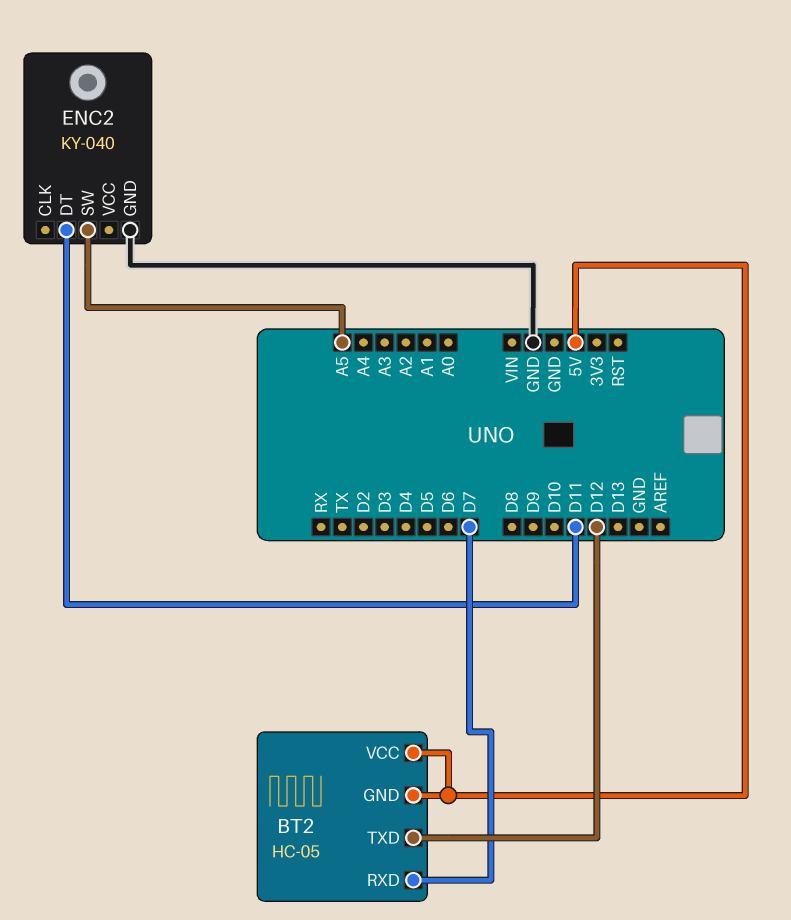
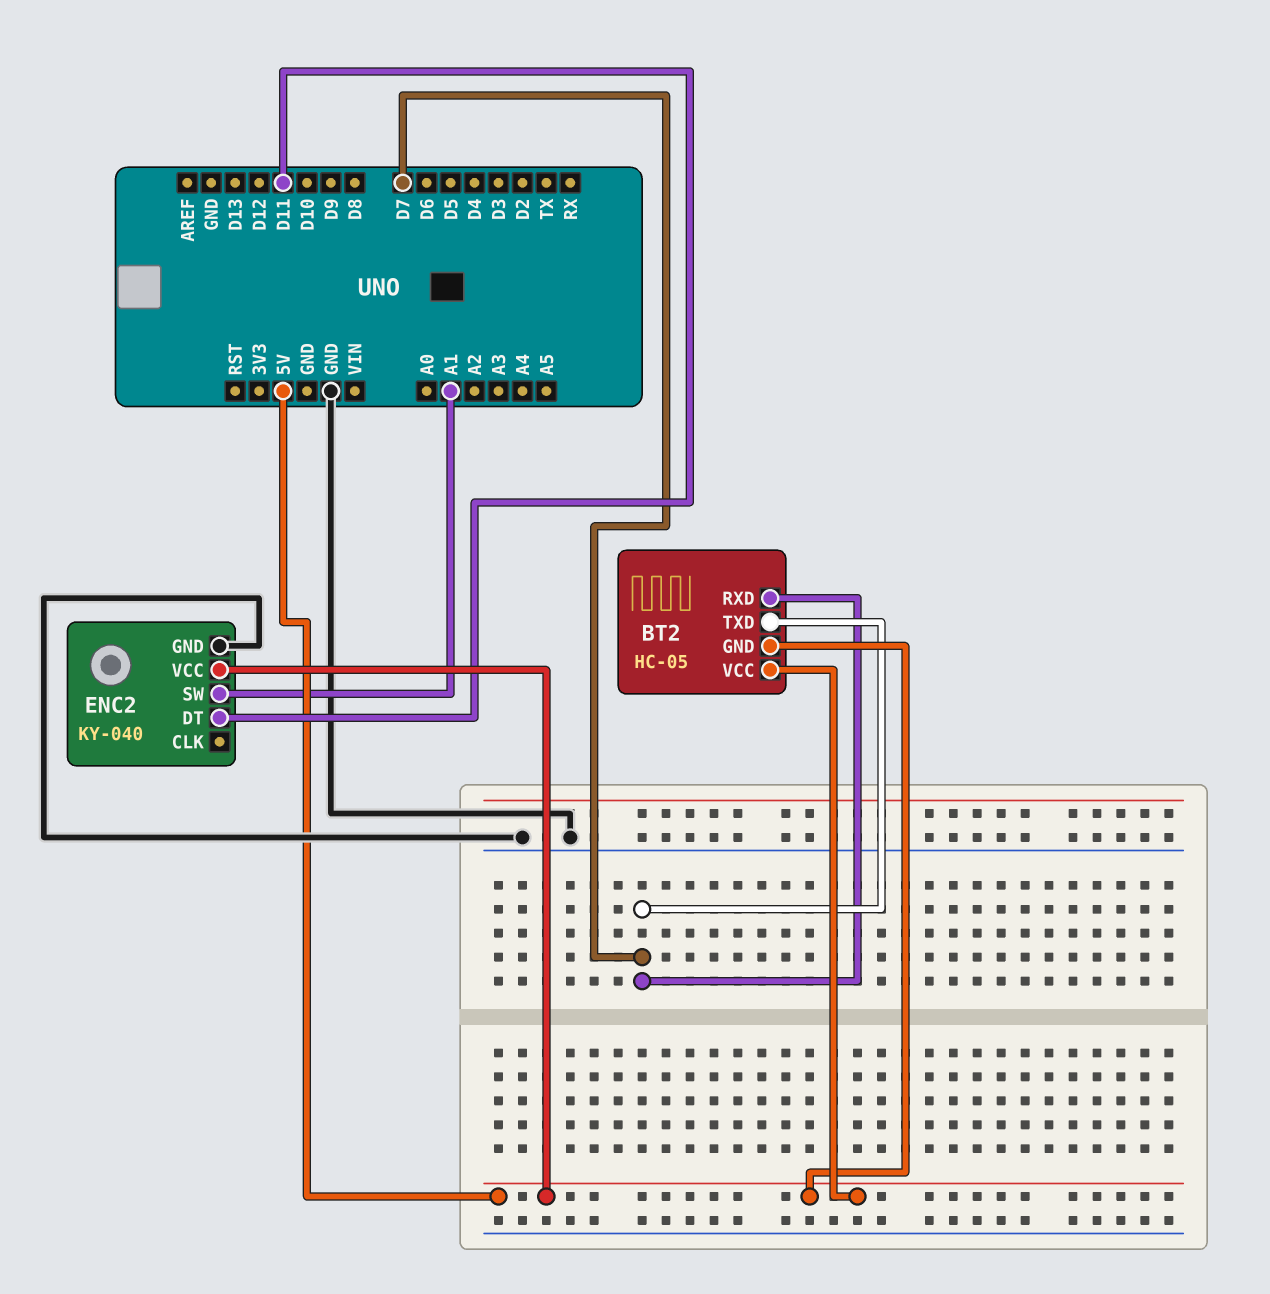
BT2 pin TXD: D12 -> D7
ENC2 pin SW: A5 -> A1
ENC2 pin VCC: none -> 5V

